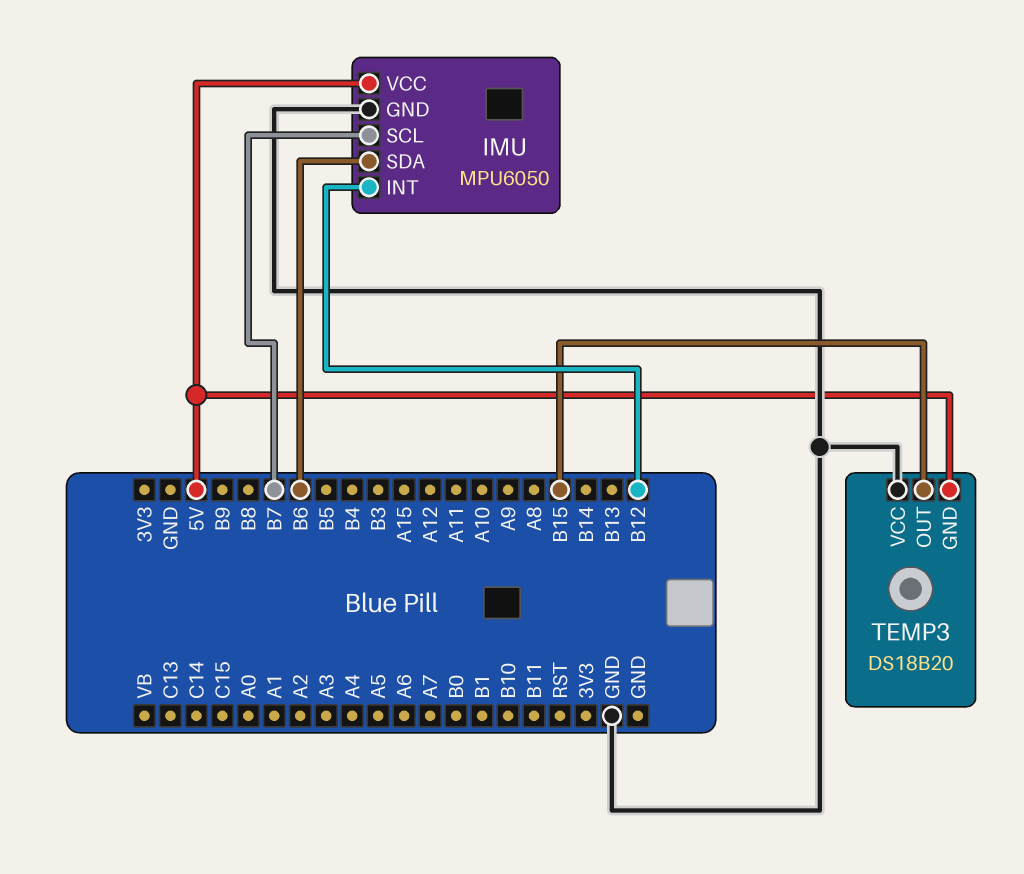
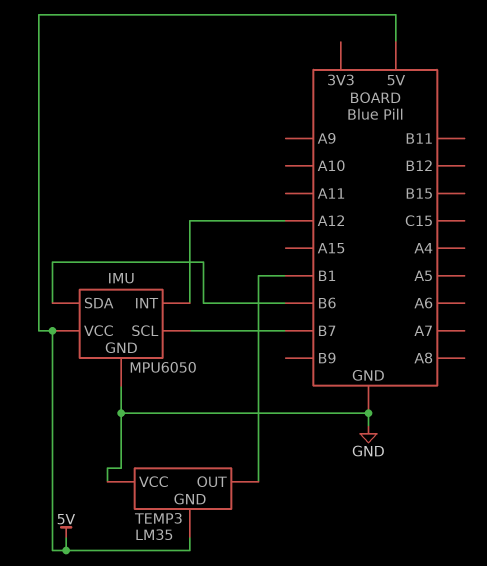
IMU pin INT: B12 -> A12
TEMP3: DS18B20 -> LM35
TEMP3 pin OUT: B15 -> B1

